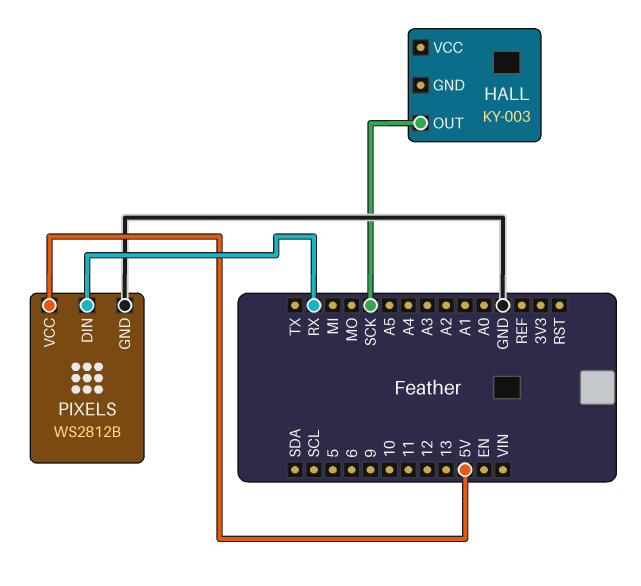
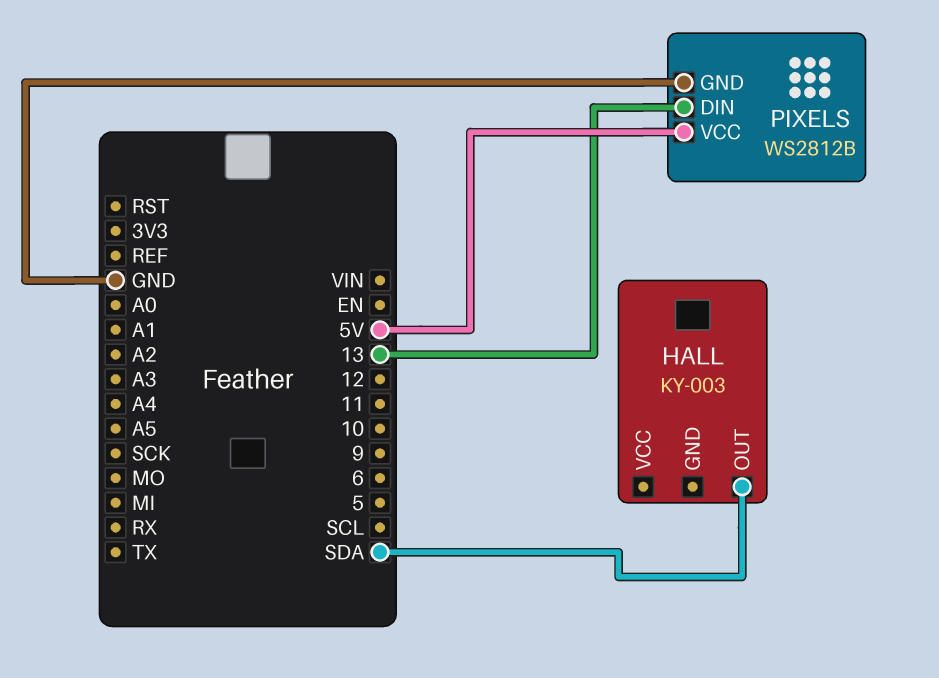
HALL pin OUT: SCK -> SDA
PIXELS pin DIN: RX -> 13

